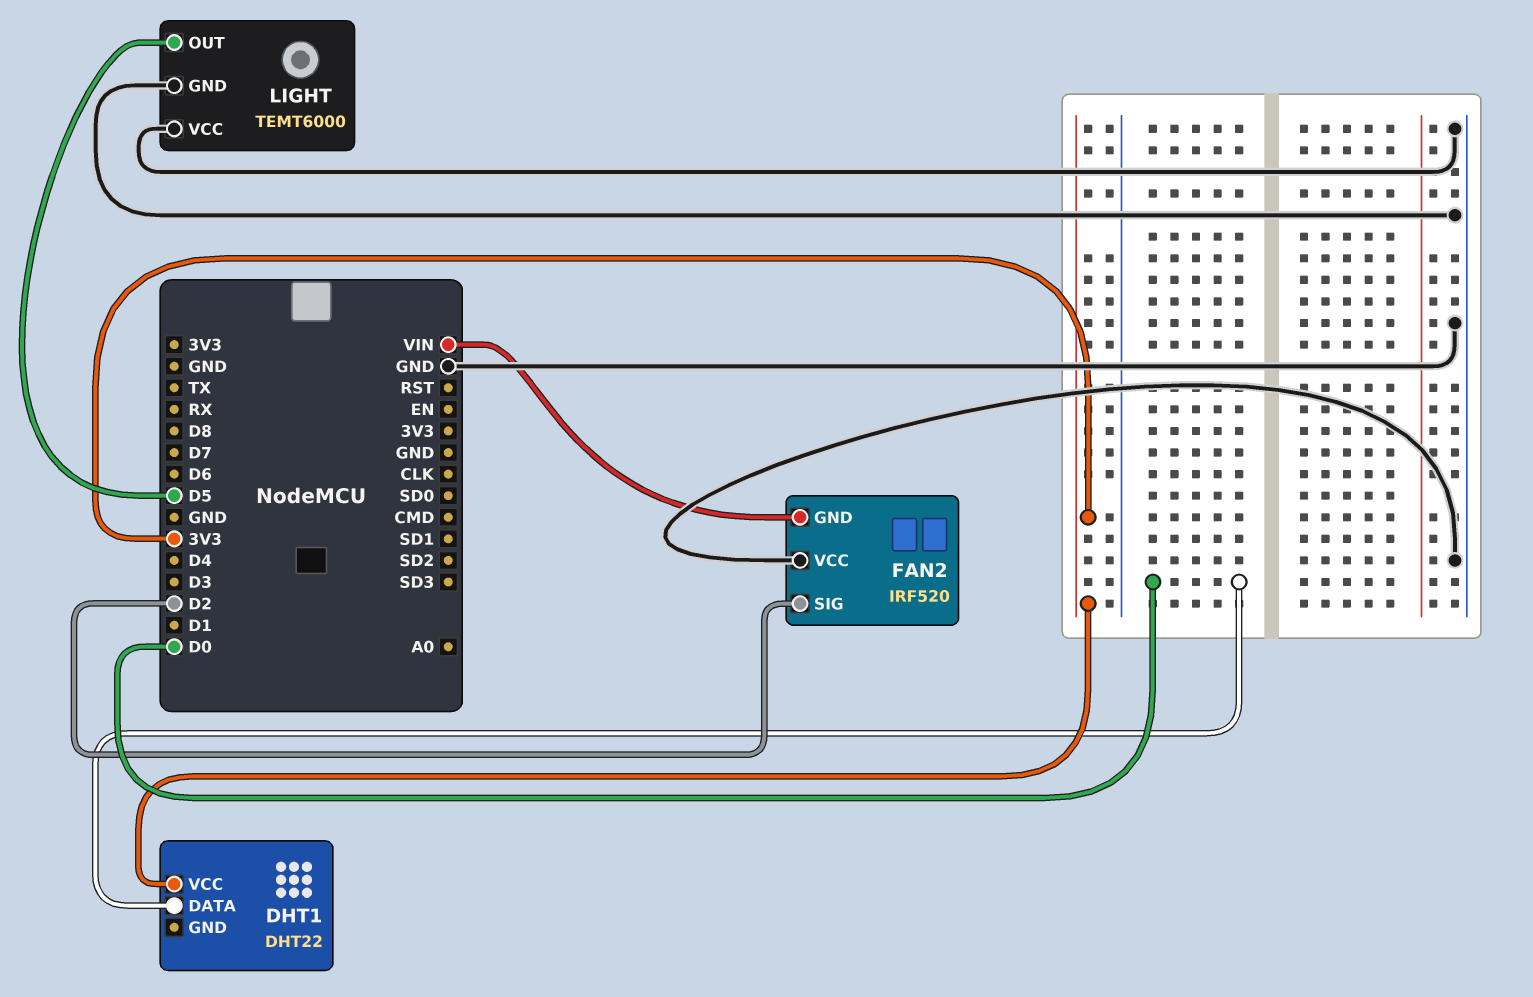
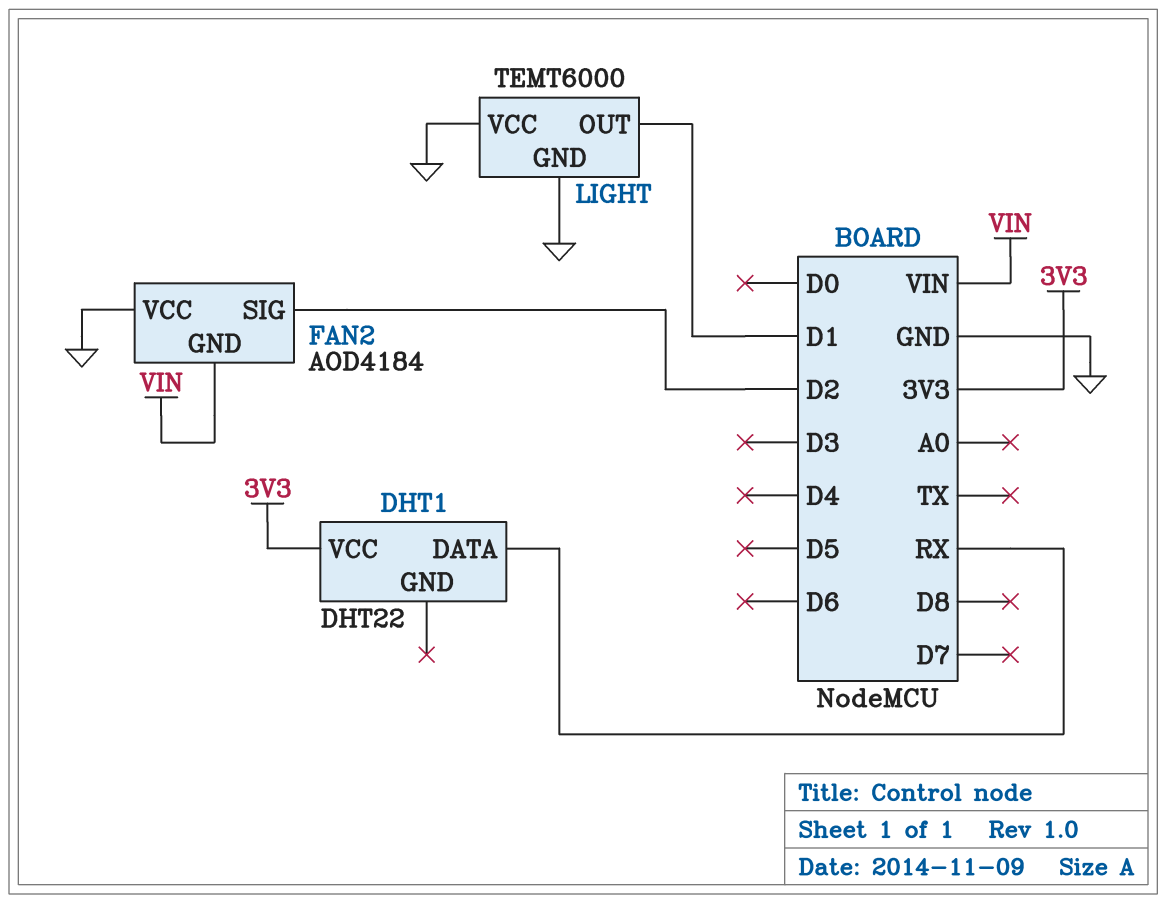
DHT1 pin DATA: D0 -> RX
FAN2: IRF520 -> AOD4184
LIGHT pin OUT: D5 -> D1

